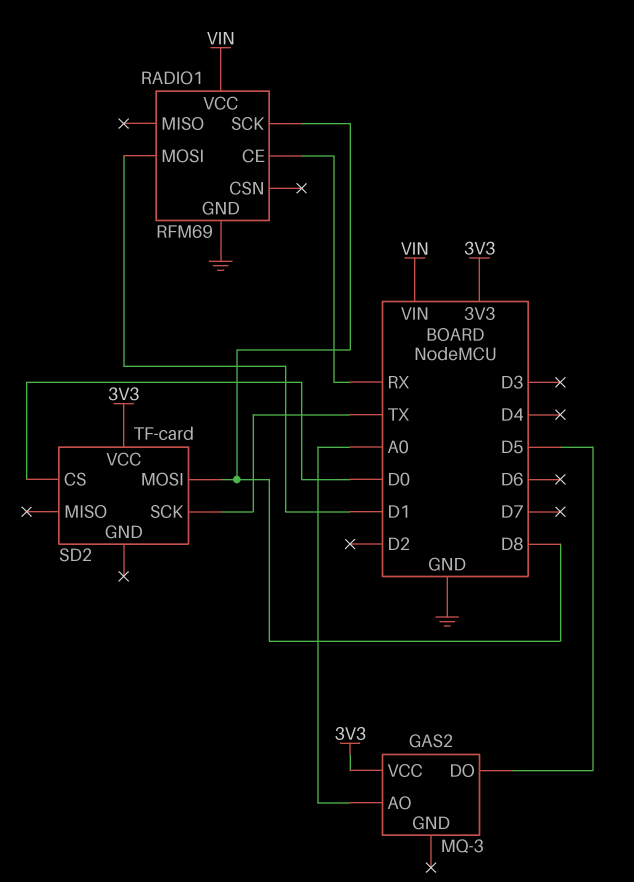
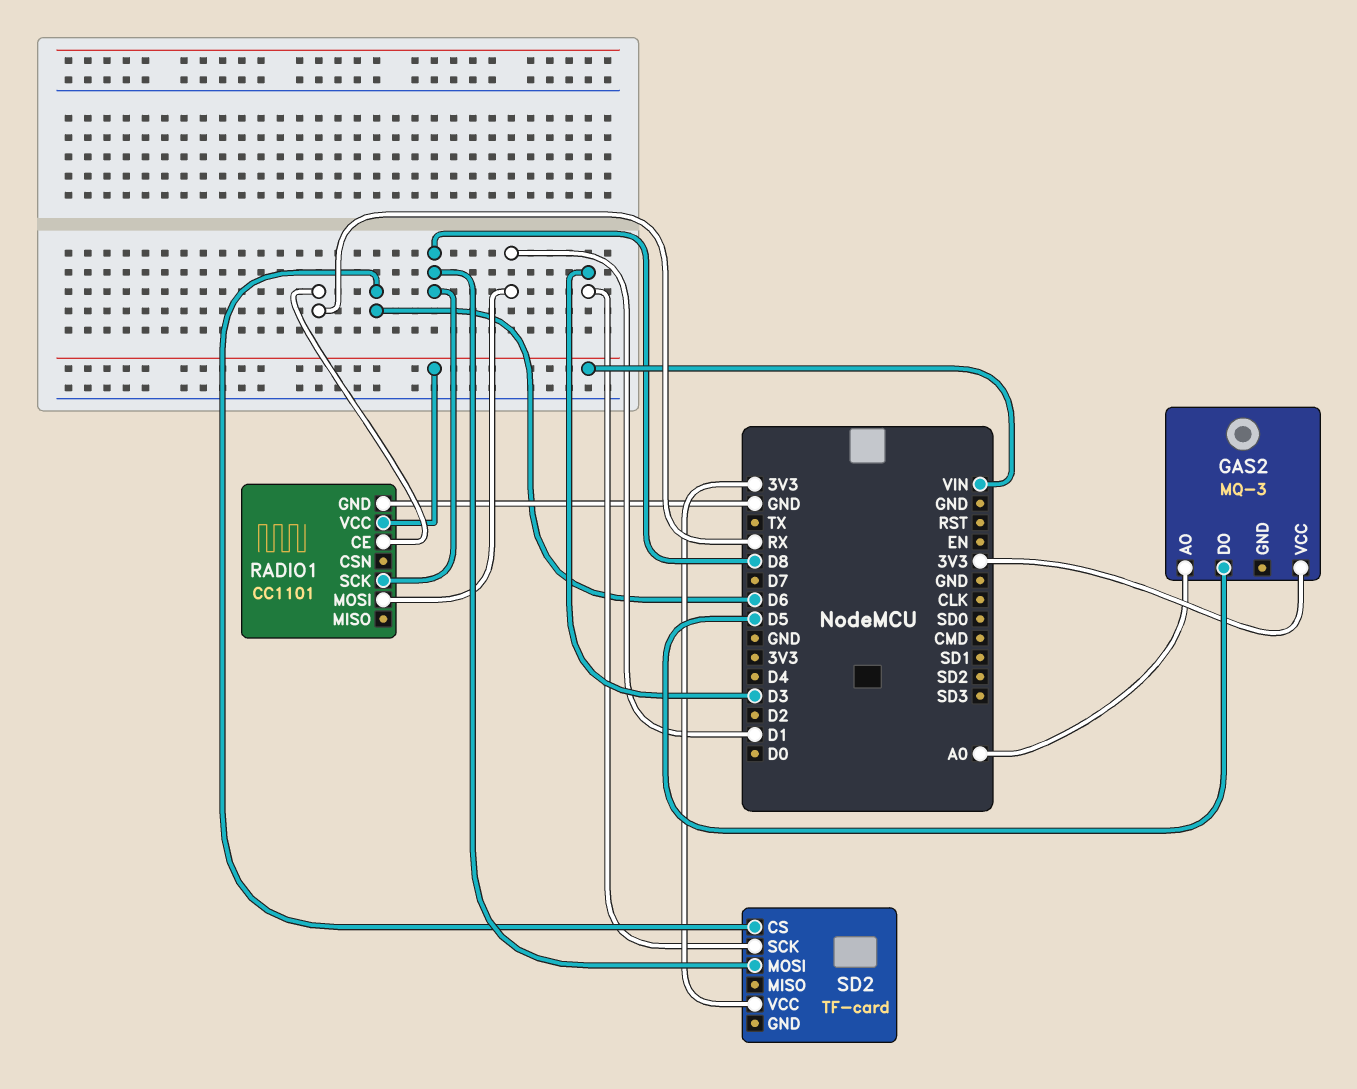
RADIO1: RFM69 -> CC1101
SD2 pin CS: D0 -> D6
SD2 pin SCK: TX -> D3

